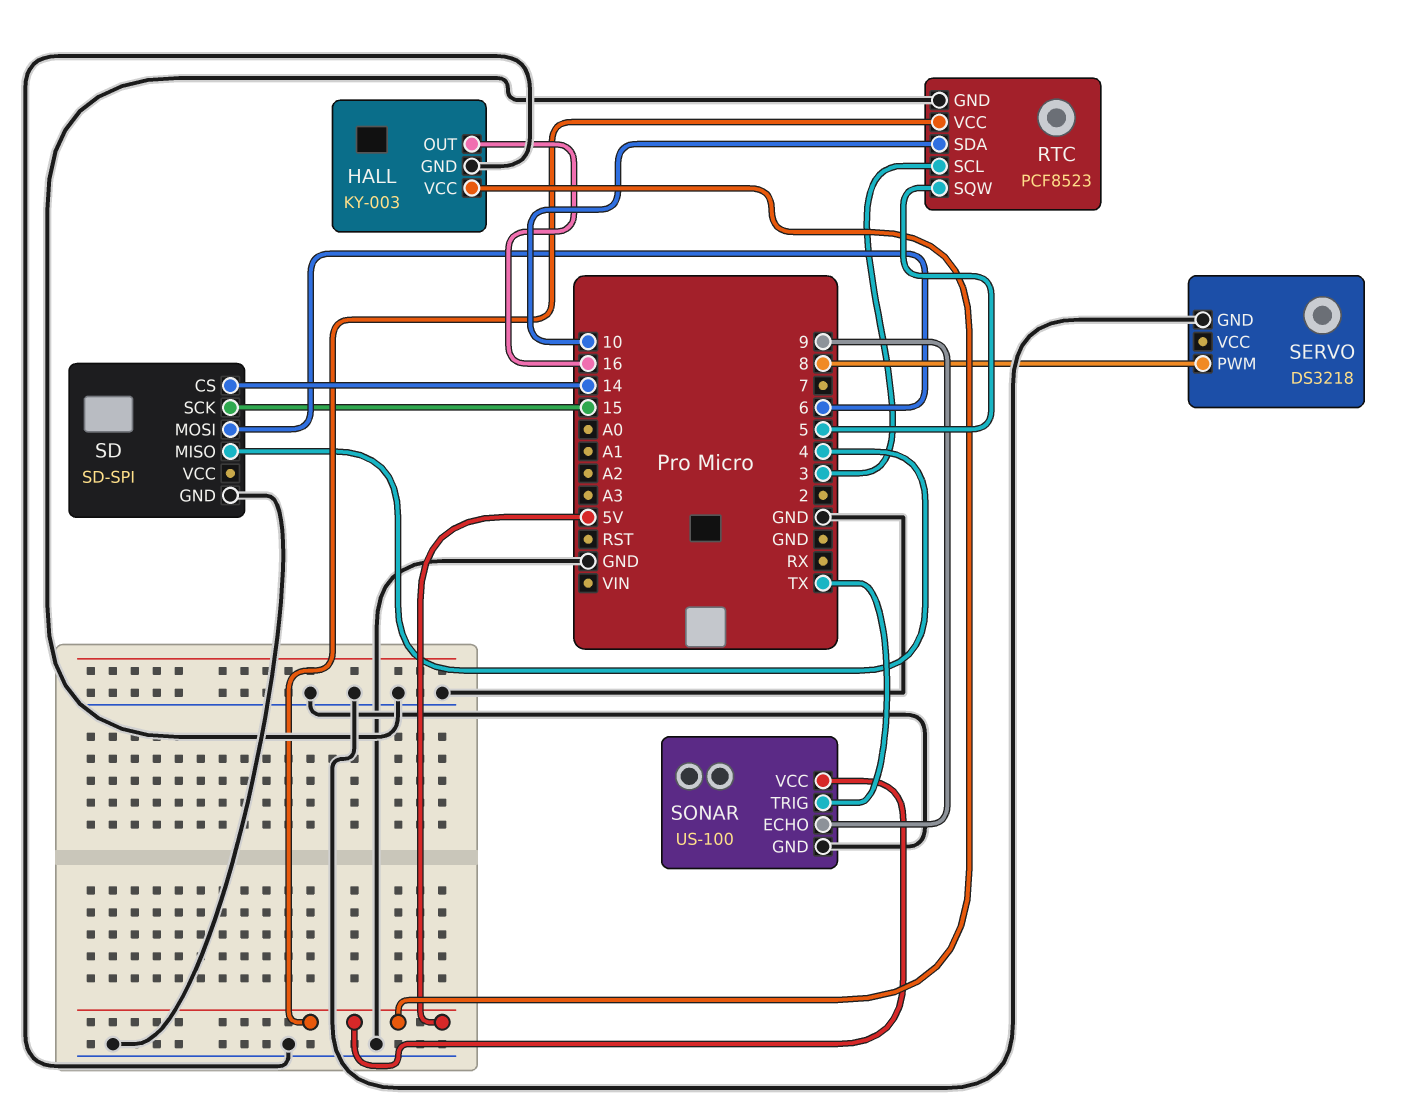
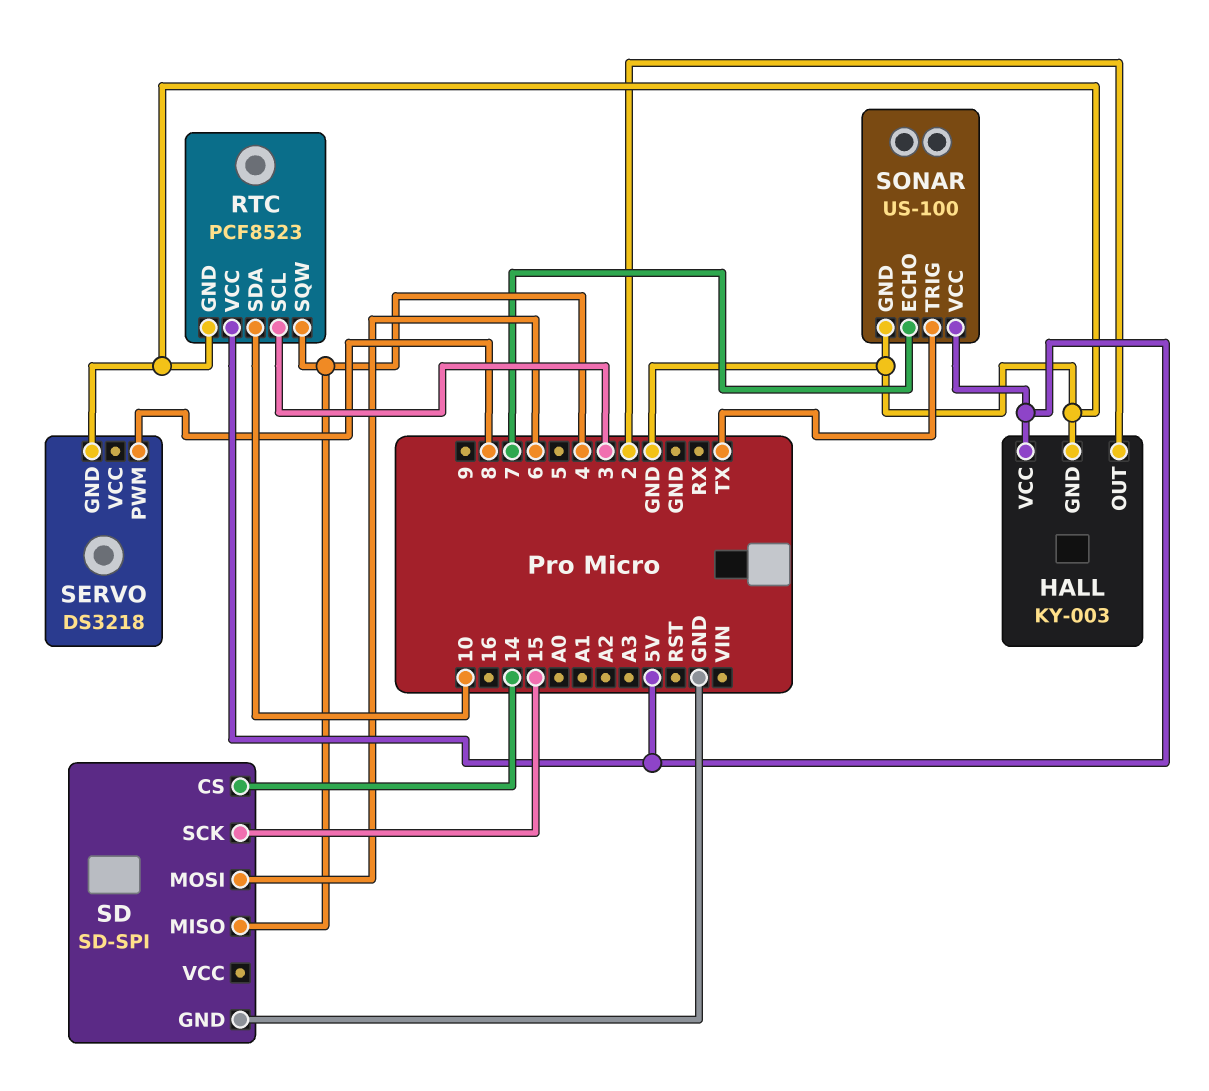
HALL pin OUT: 16 -> 2
RTC pin SQW: 5 -> 4
SONAR pin ECHO: 9 -> 7

